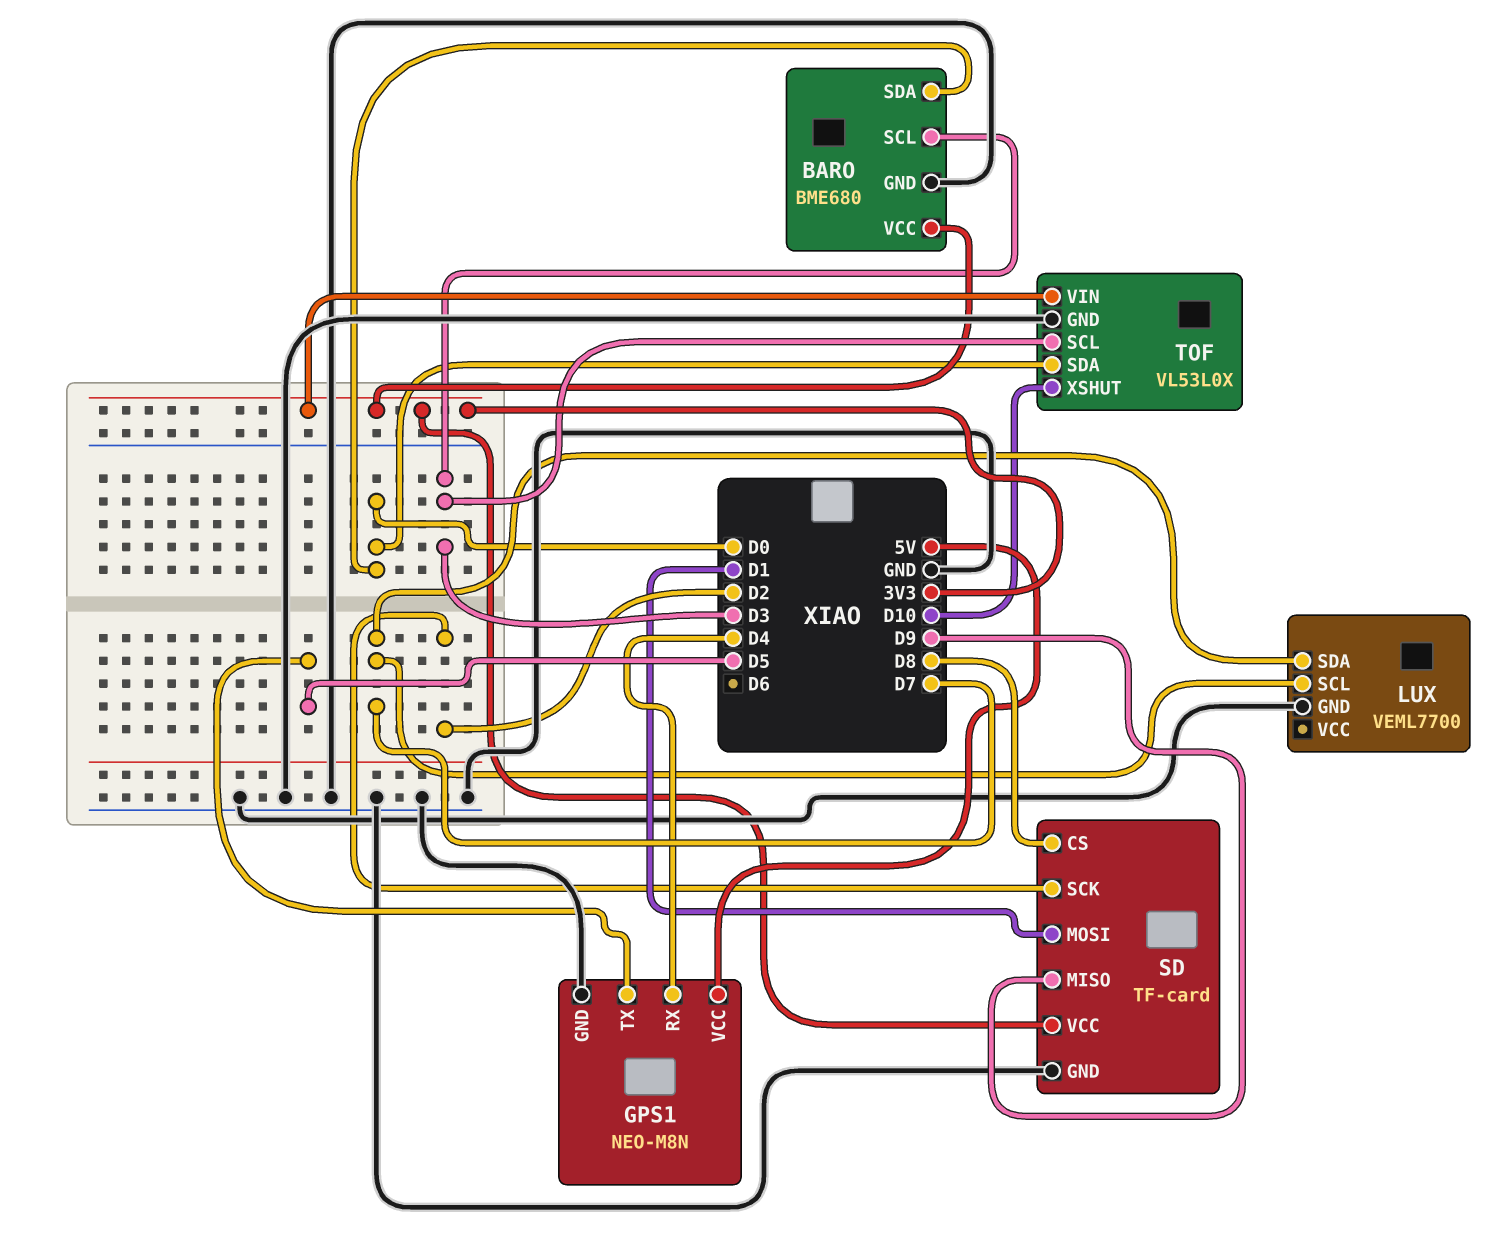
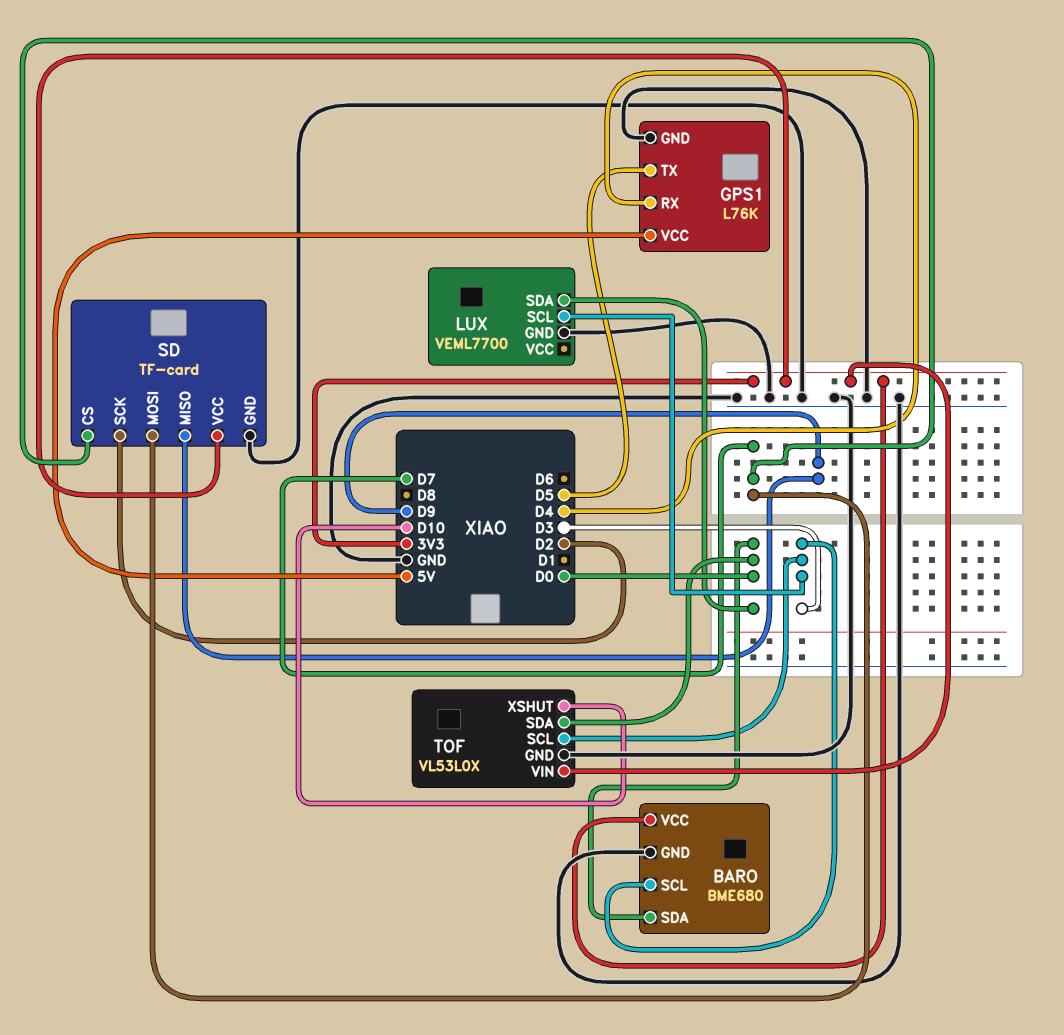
GPS1: NEO-M8N -> L76K
LUX pin SCL: D7 -> D3
LUX pin SDA: D7 -> D0
SD pin CS: D8 -> D7
SD pin MOSI: D1 -> D7

